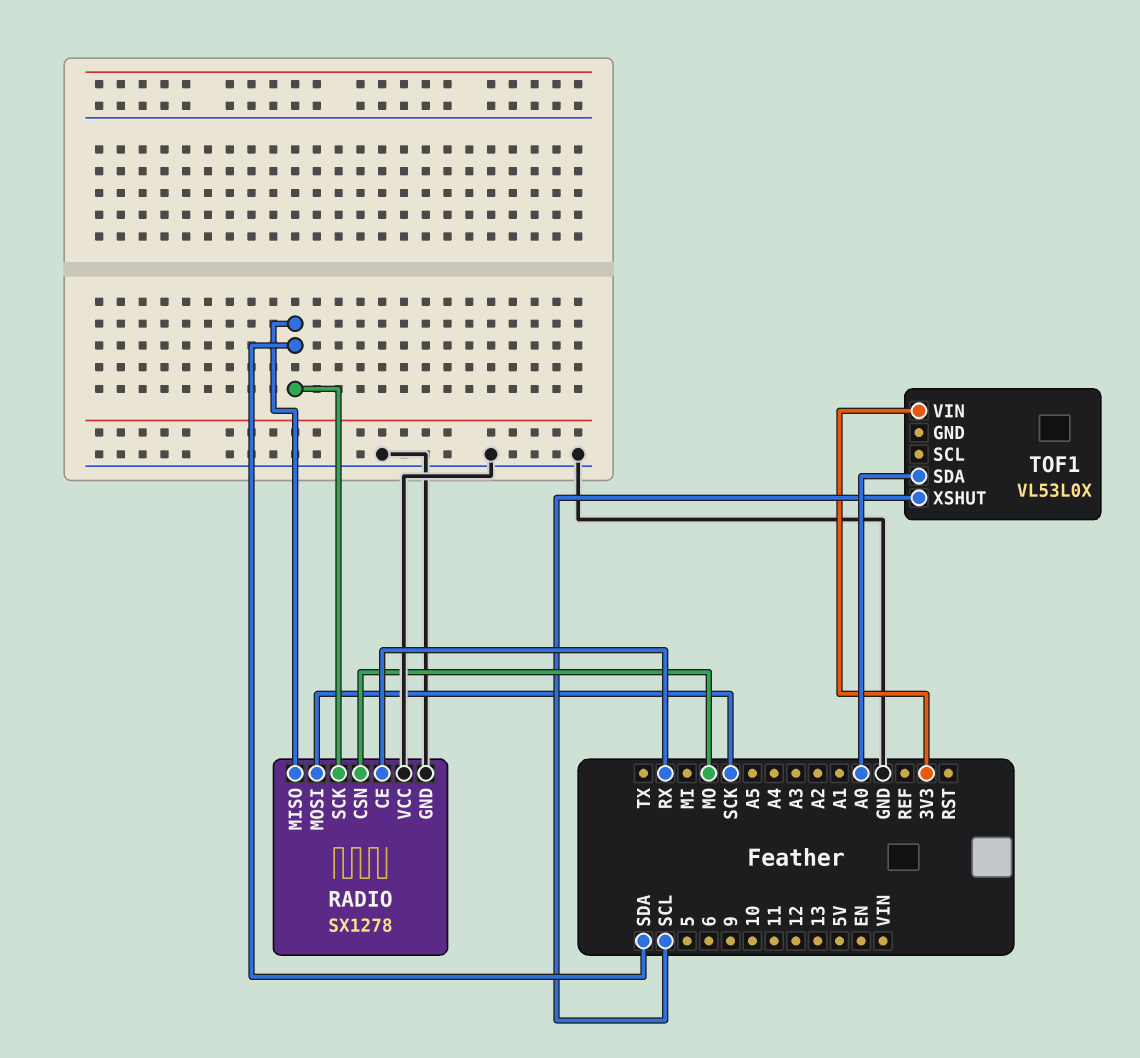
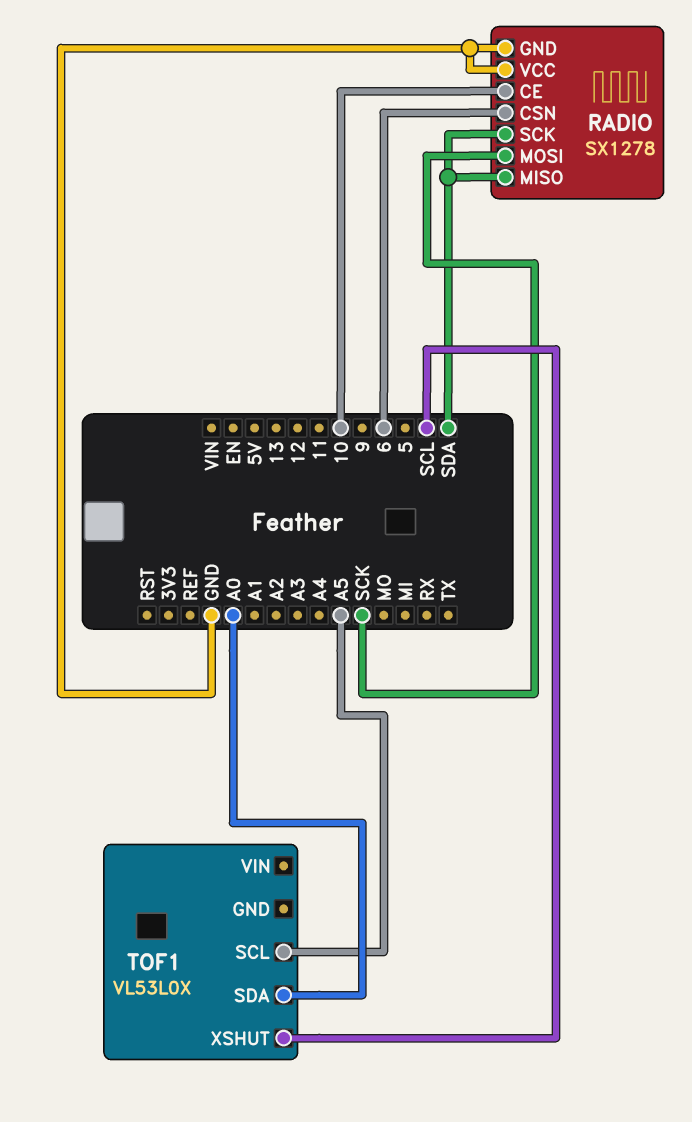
RADIO pin CE: RX -> 10
RADIO pin CSN: MO -> 6
TOF1 pin SCL: none -> A5
TOF1 pin VIN: 3V3 -> none

